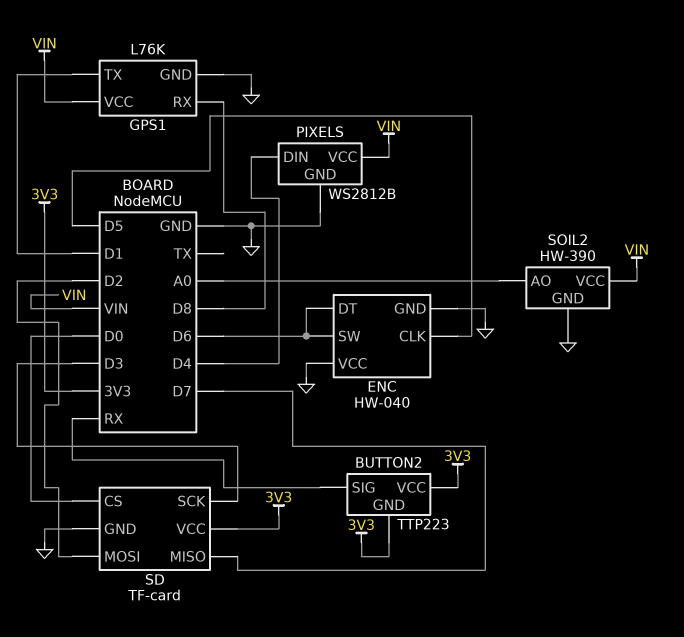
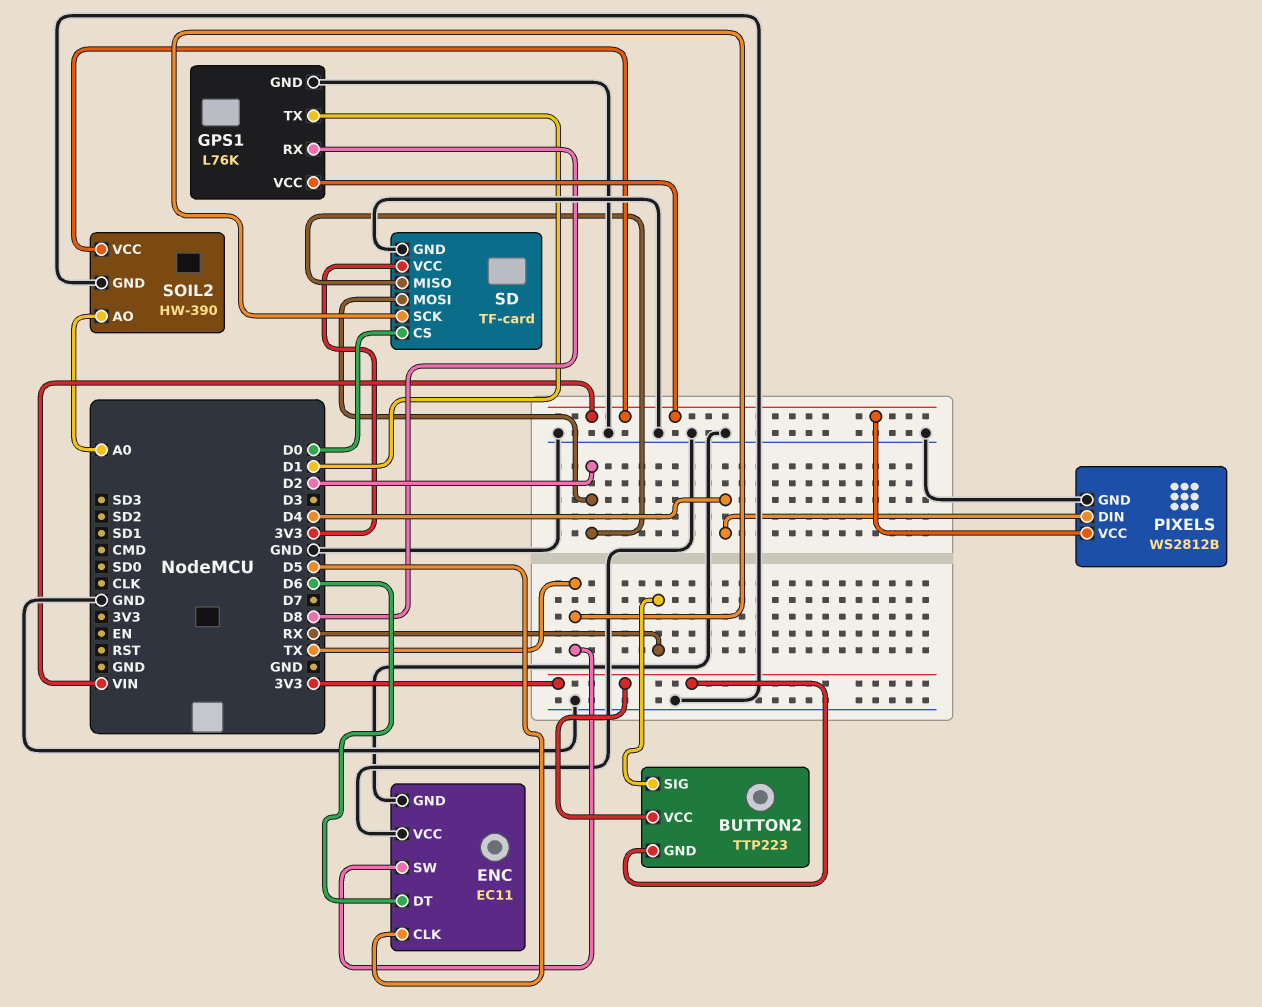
ENC: HW-040 -> EC11
ENC pin SW: D6 -> TX
SD pin MISO: D7 -> D2
SD pin SCK: D3 -> TX

